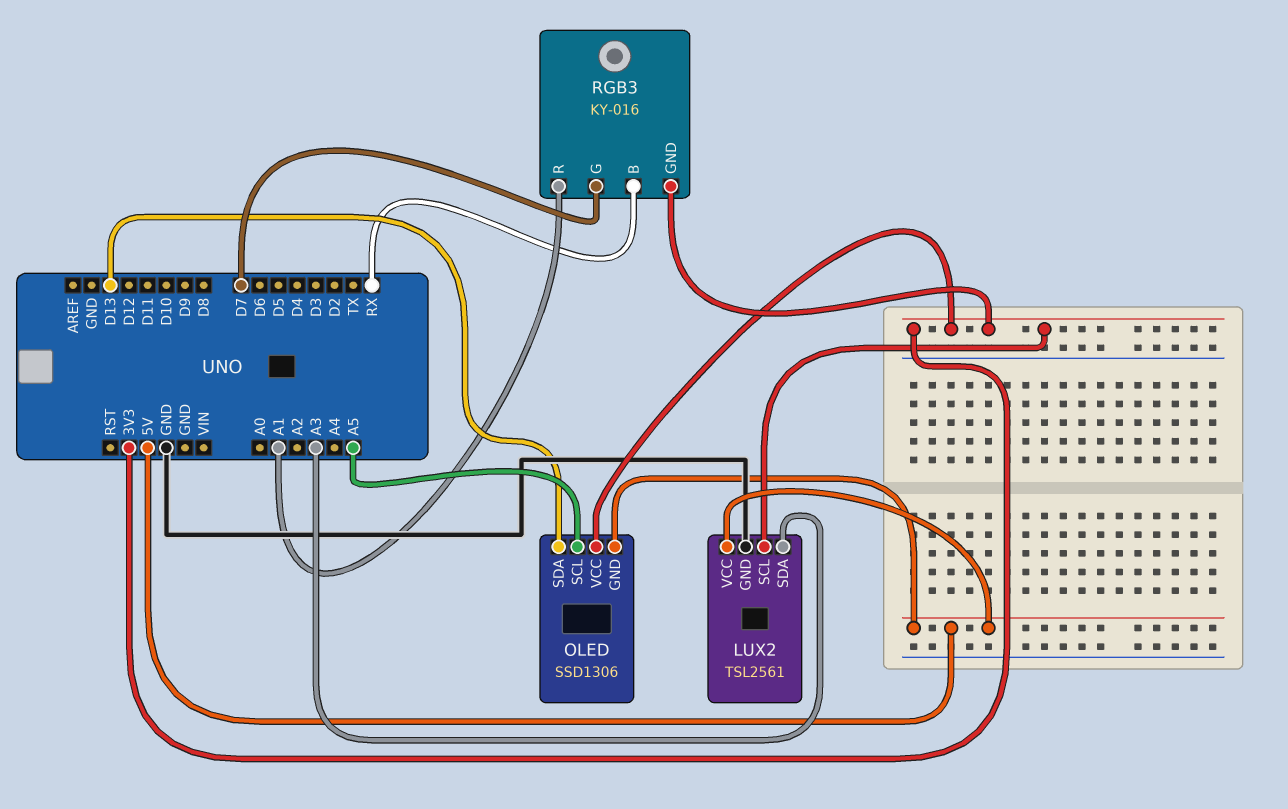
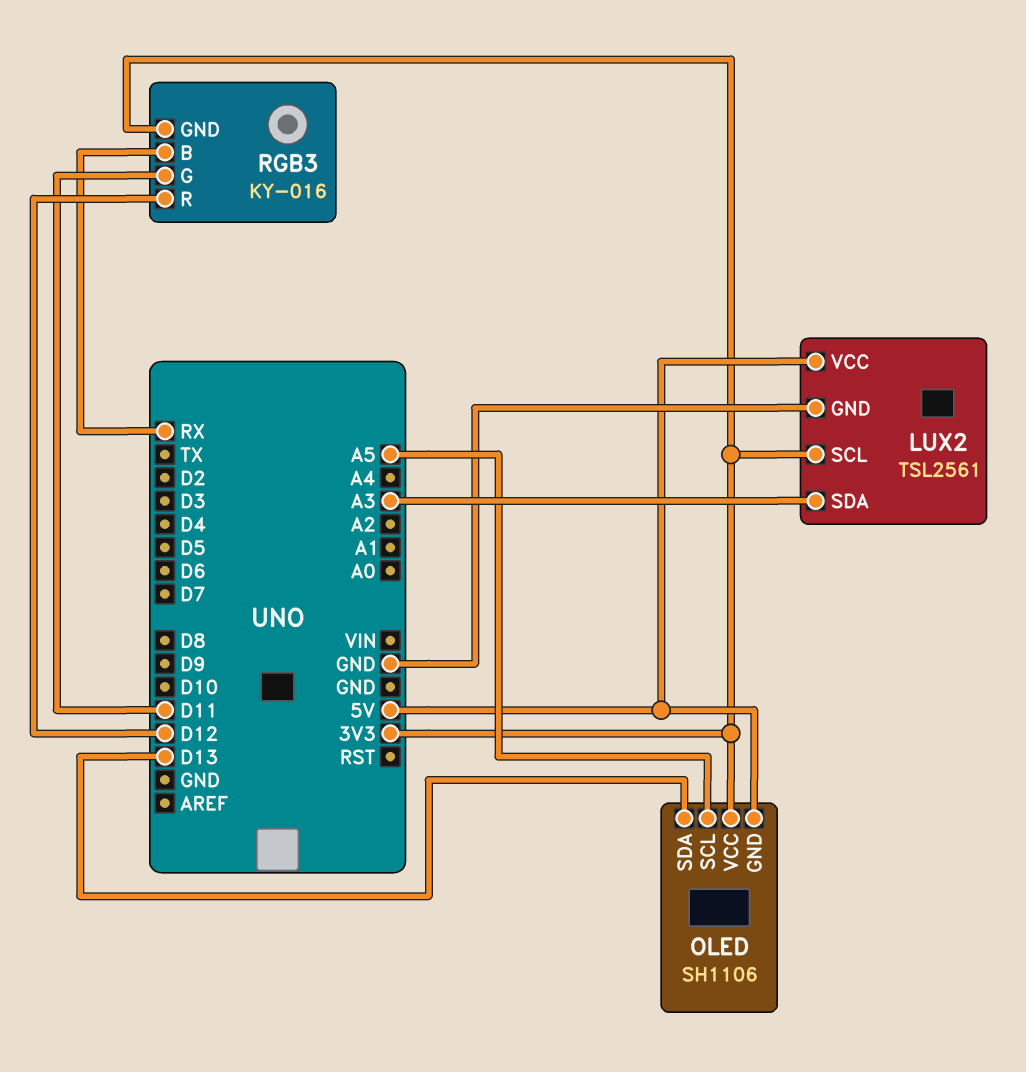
OLED: SSD1306 -> SH1106
RGB3 pin G: D7 -> D11
RGB3 pin R: A1 -> D12

